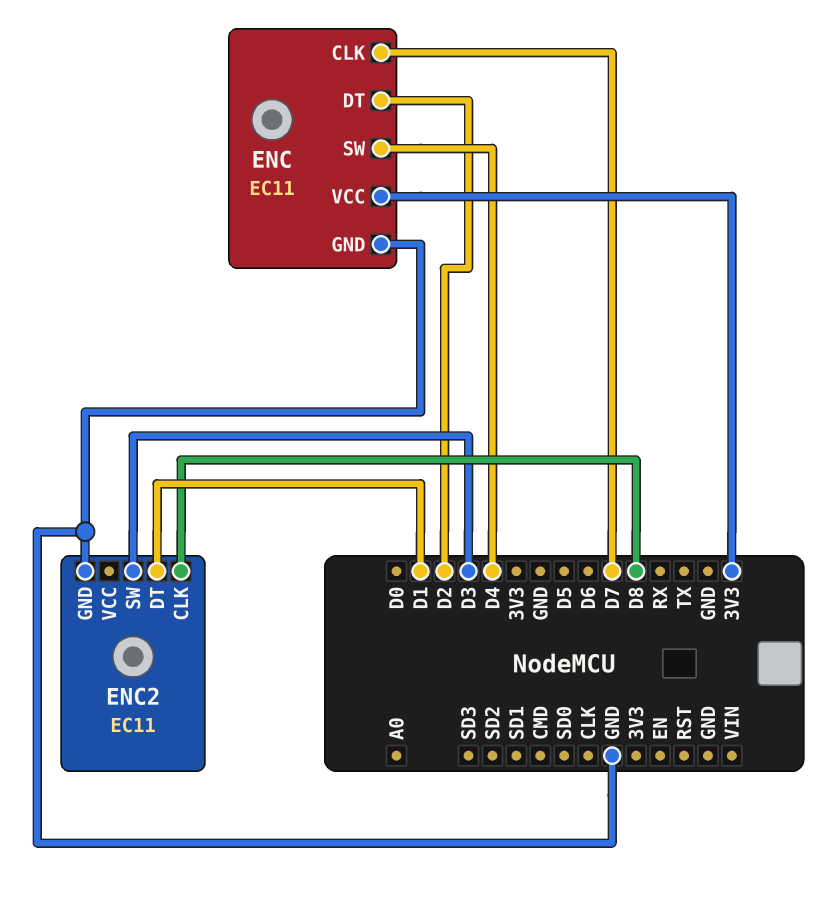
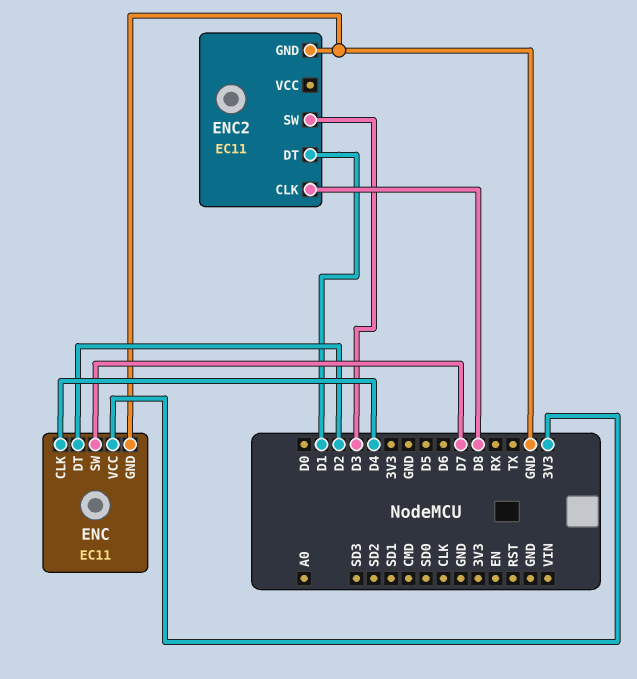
ENC pin CLK: D7 -> D4
ENC pin SW: D4 -> D7

